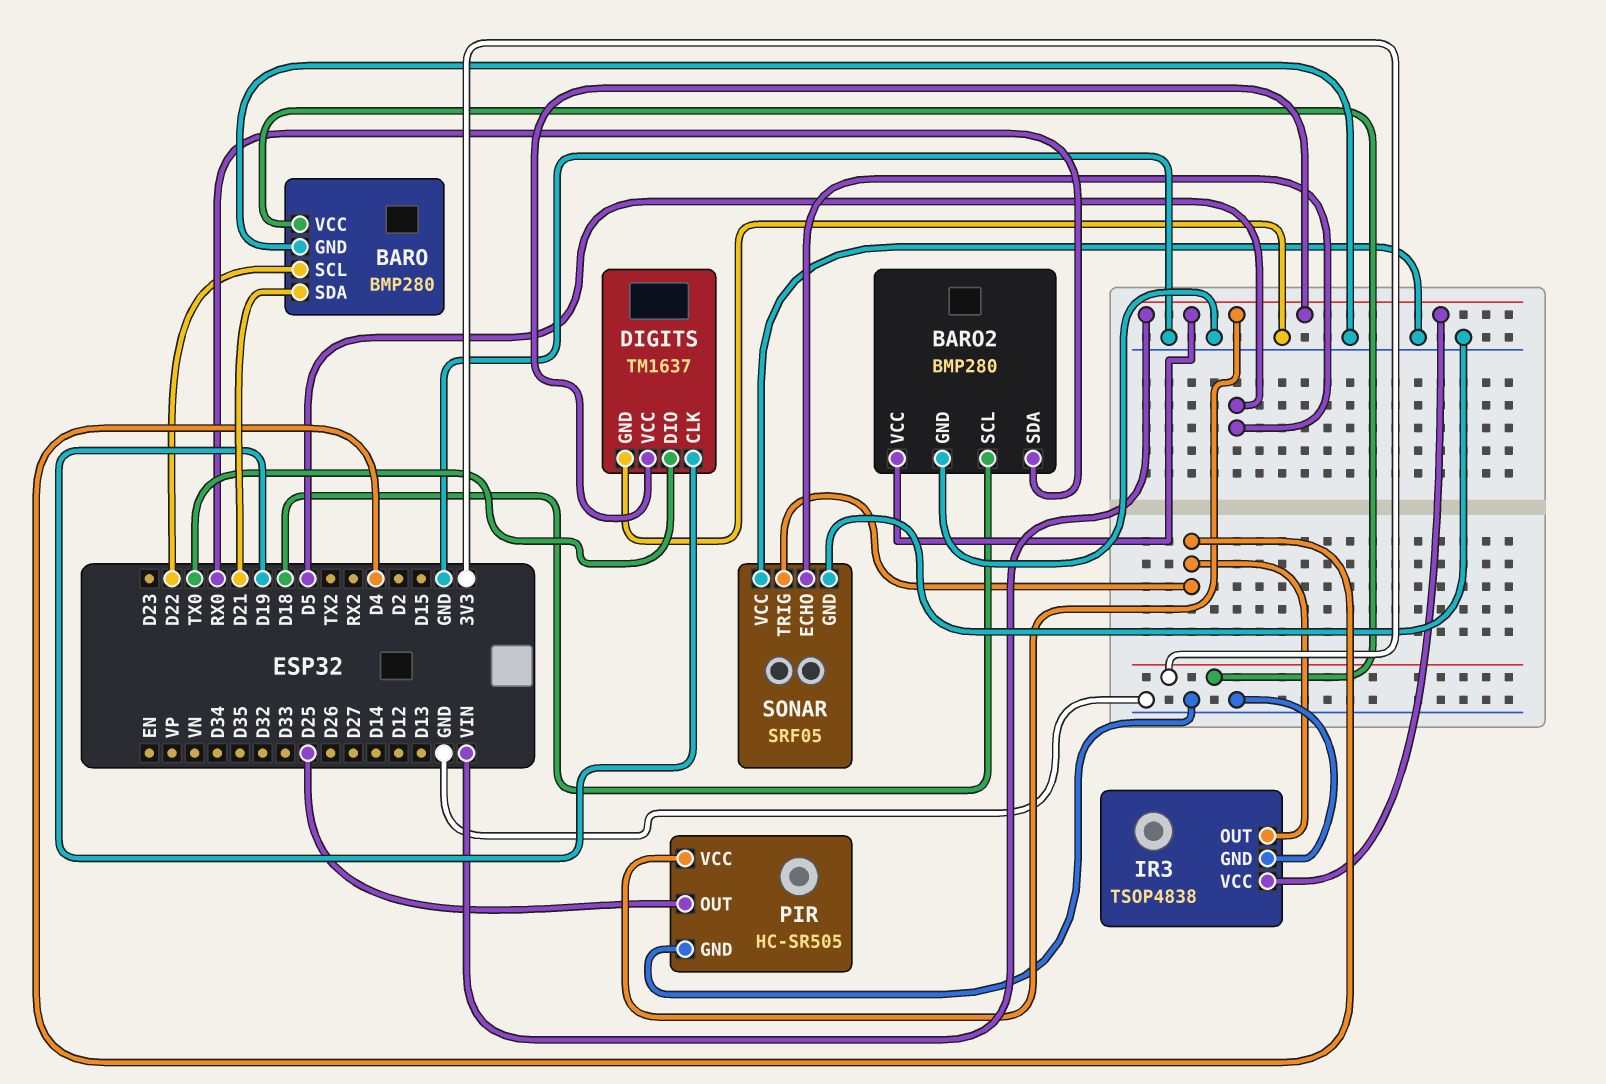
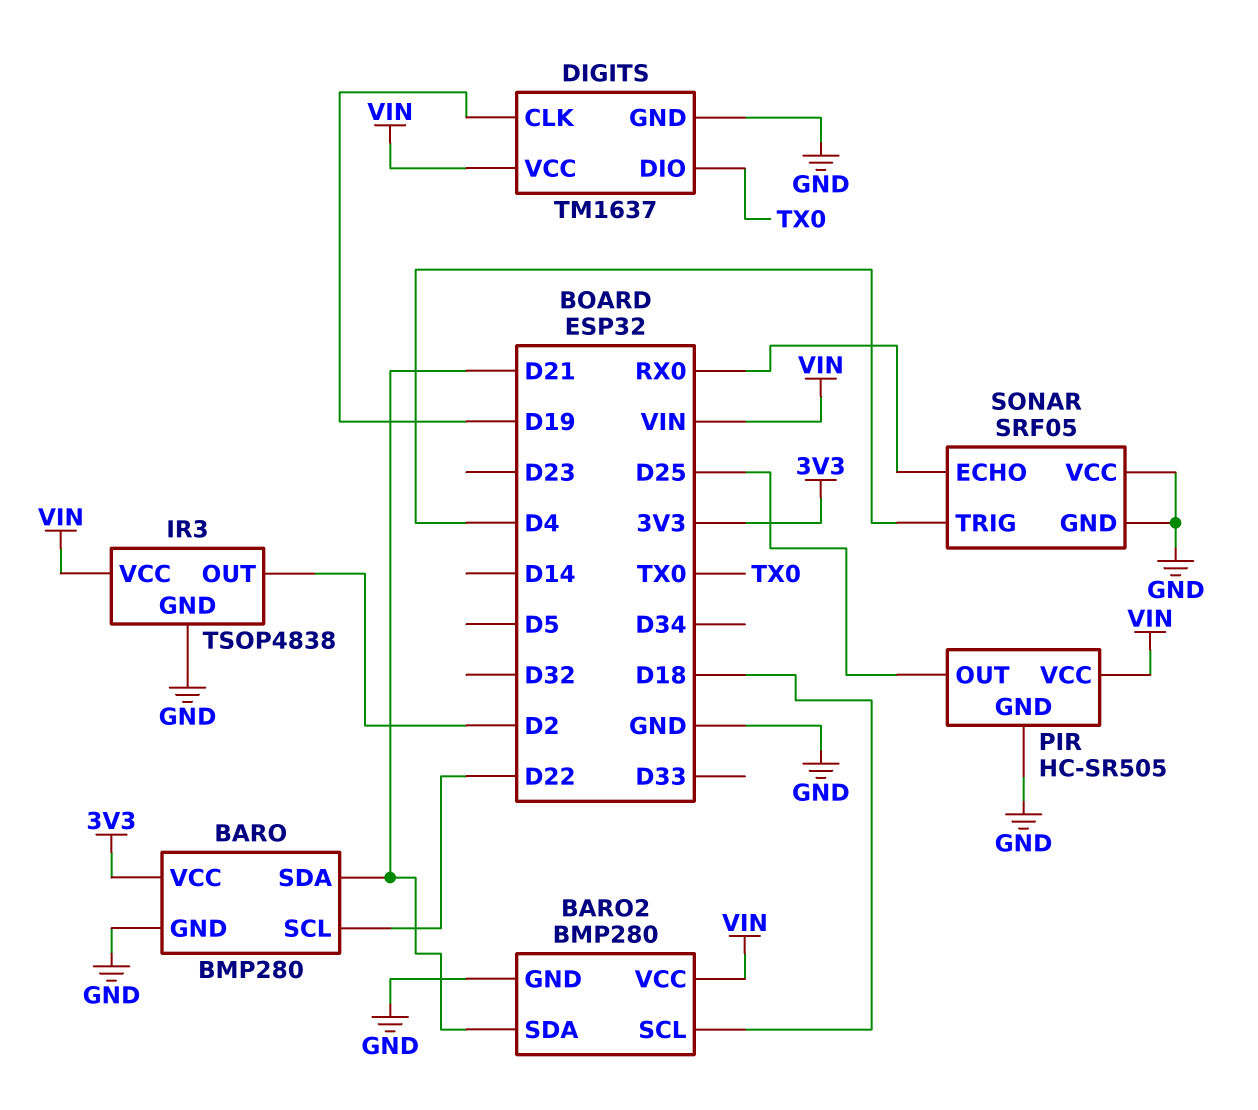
BARO2 pin SDA: RX0 -> D21
IR3 pin OUT: D4 -> D2
SONAR pin ECHO: D5 -> RX0

